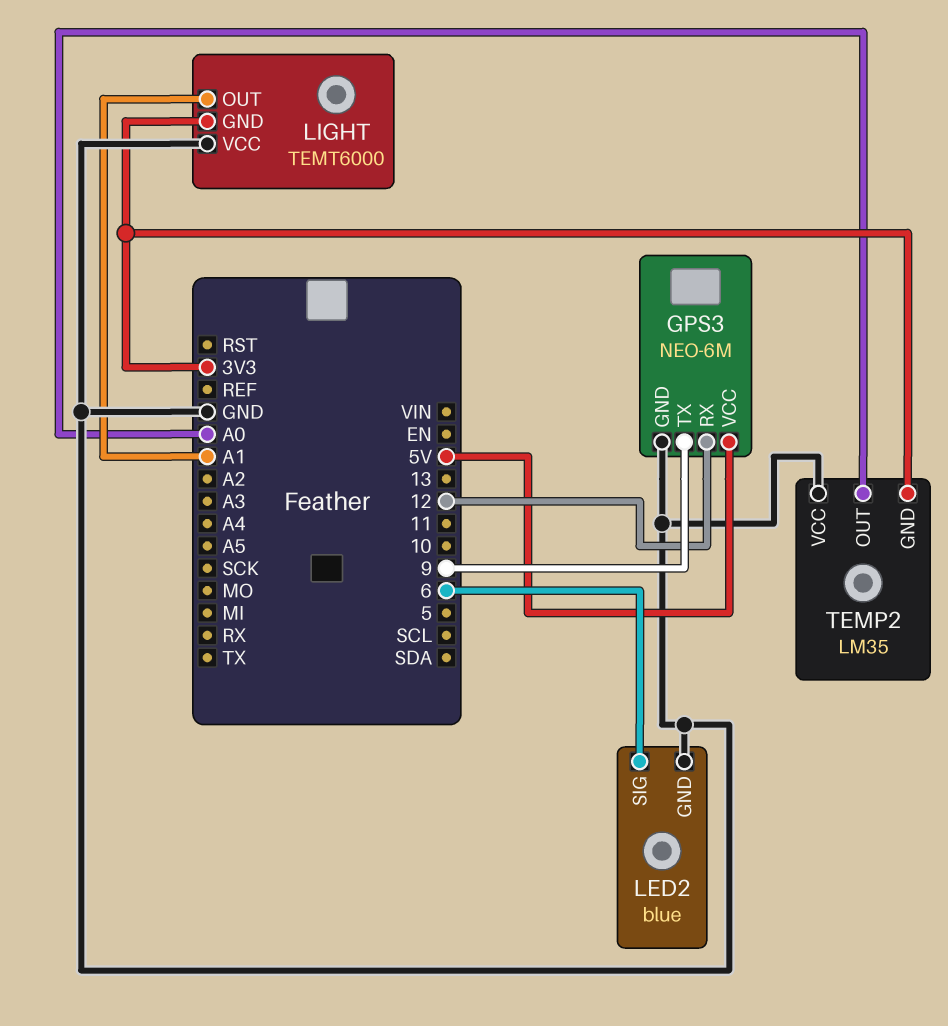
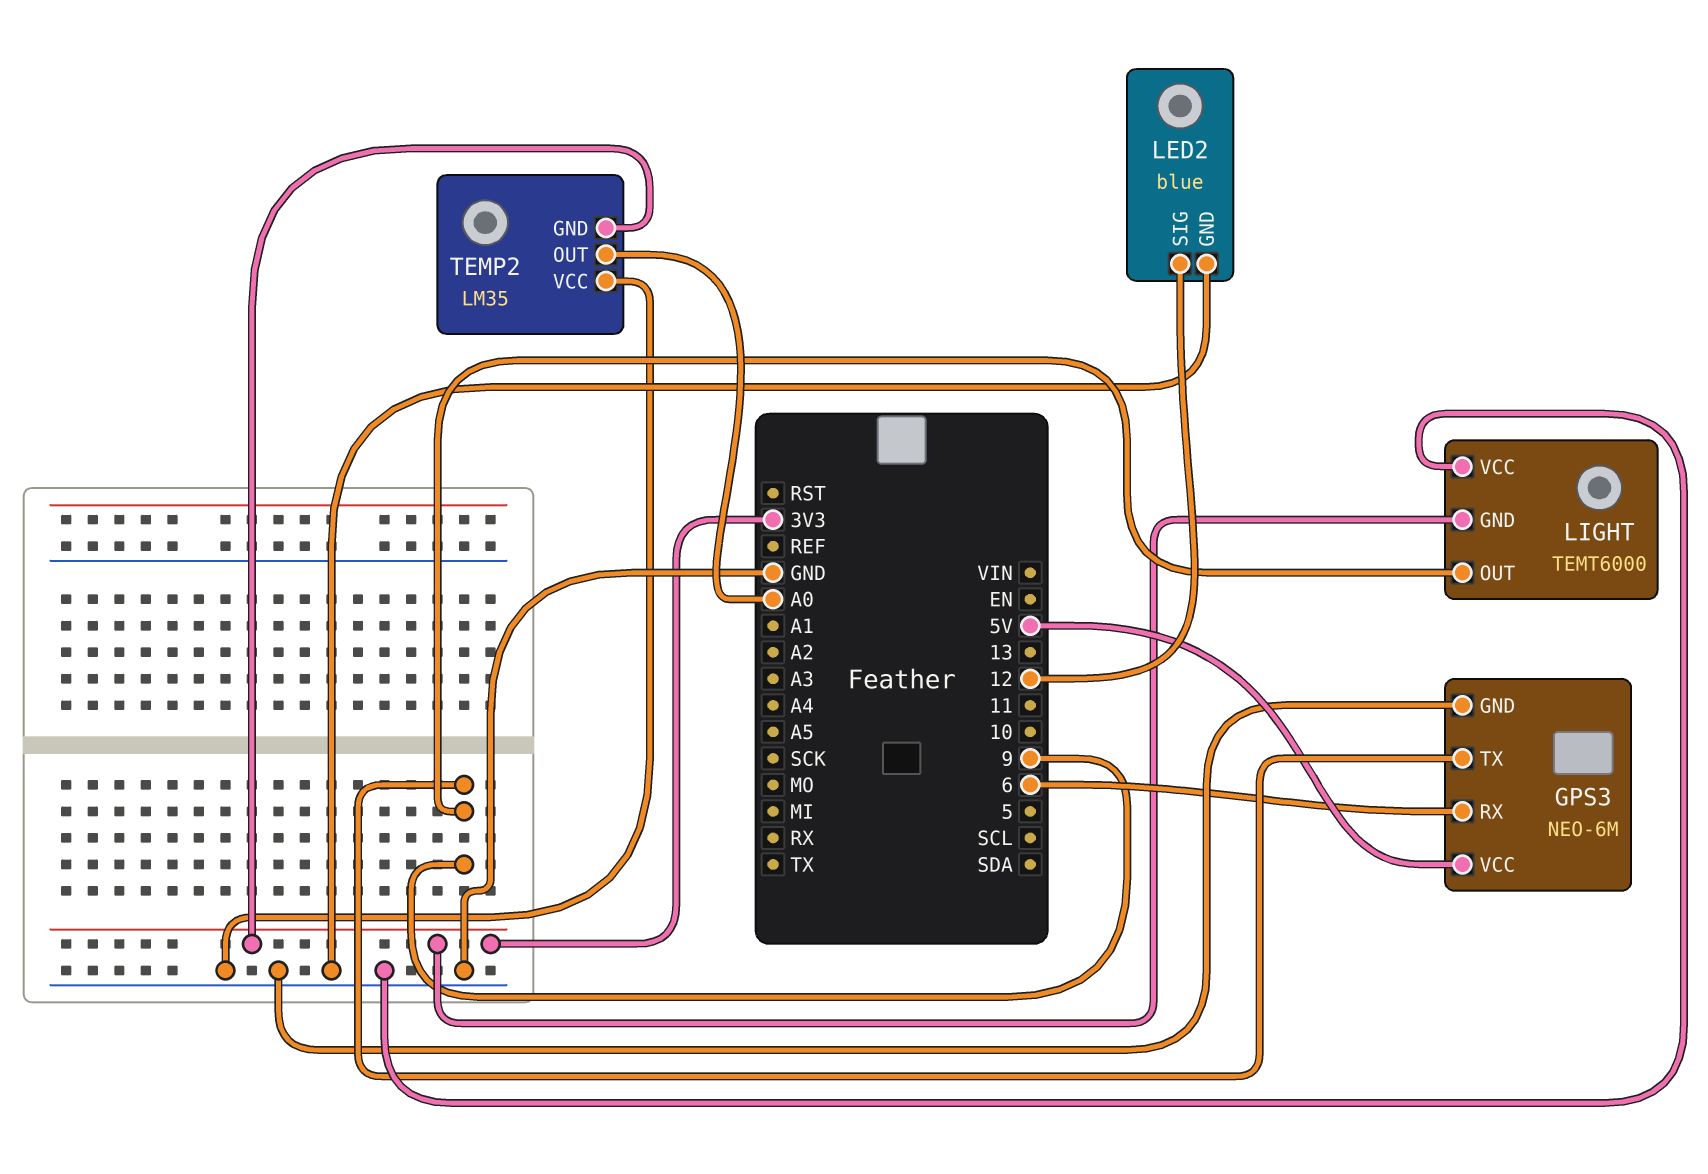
GPS3 pin RX: 12 -> 6
LED2 pin SIG: 6 -> 12
LIGHT pin OUT: A1 -> 9

